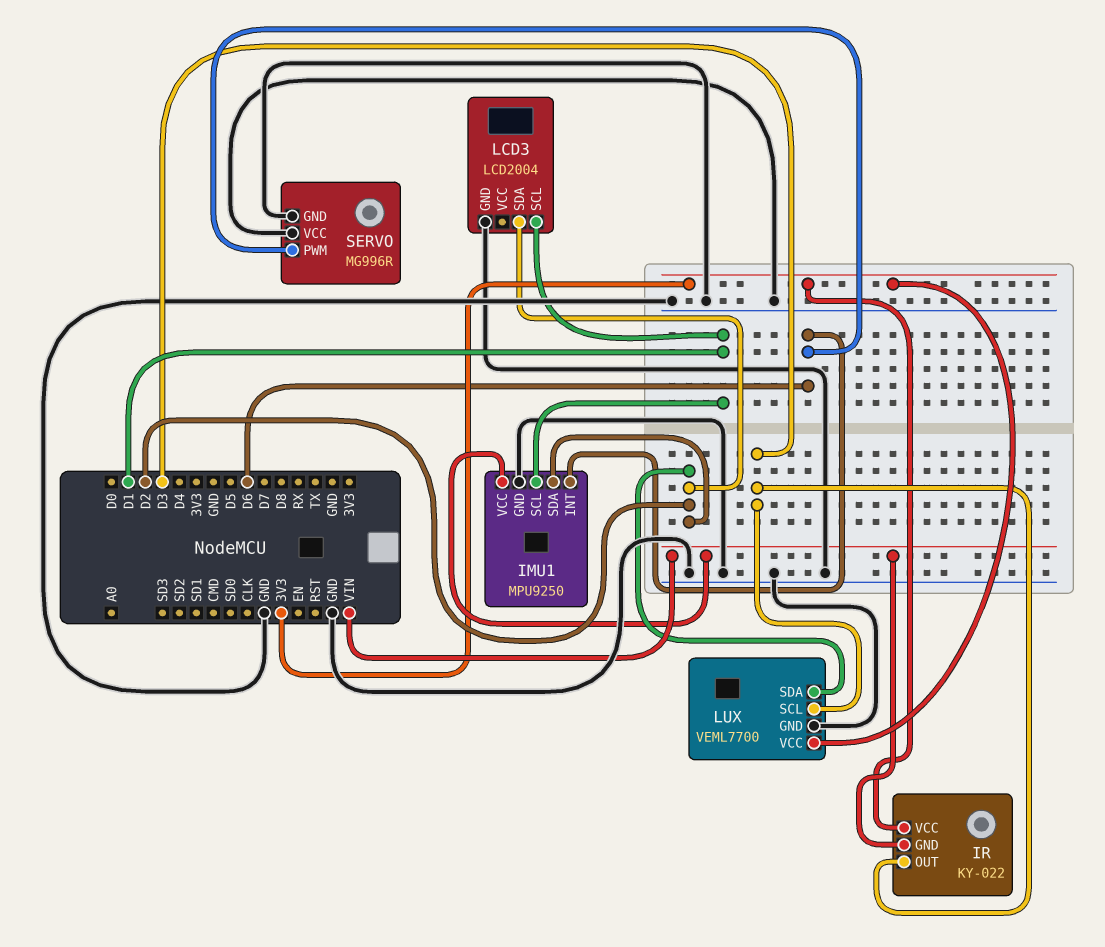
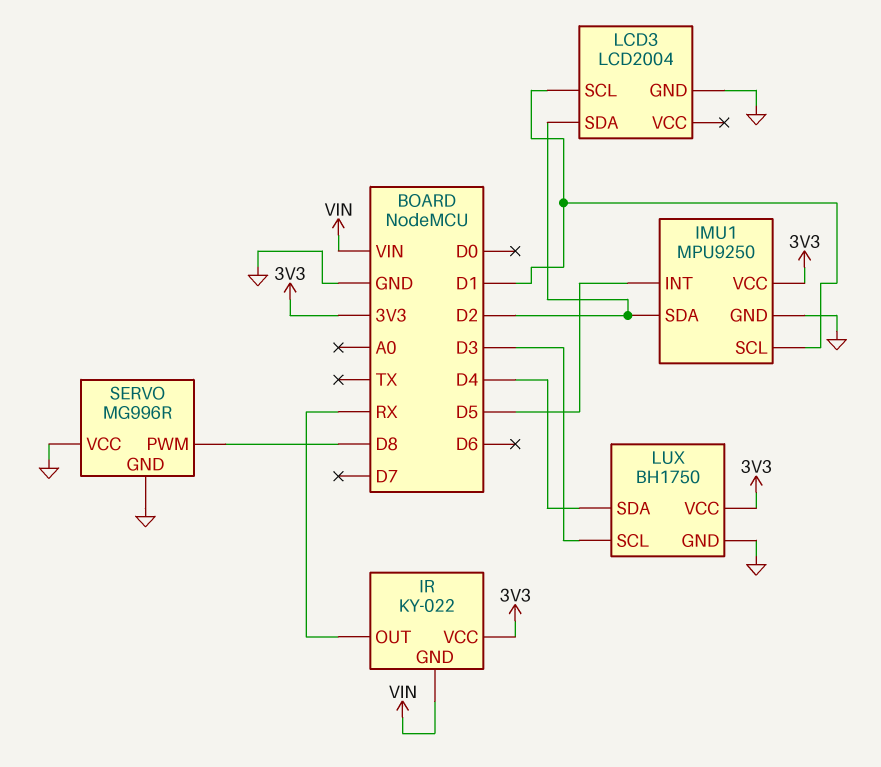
IMU1 pin INT: D6 -> D5
IMU1 pin VCC: VIN -> 3V3
IR pin OUT: D3 -> RX
LUX: VEML7700 -> BH1750
LUX pin SDA: D2 -> D4
SERVO pin PWM: D6 -> D8

